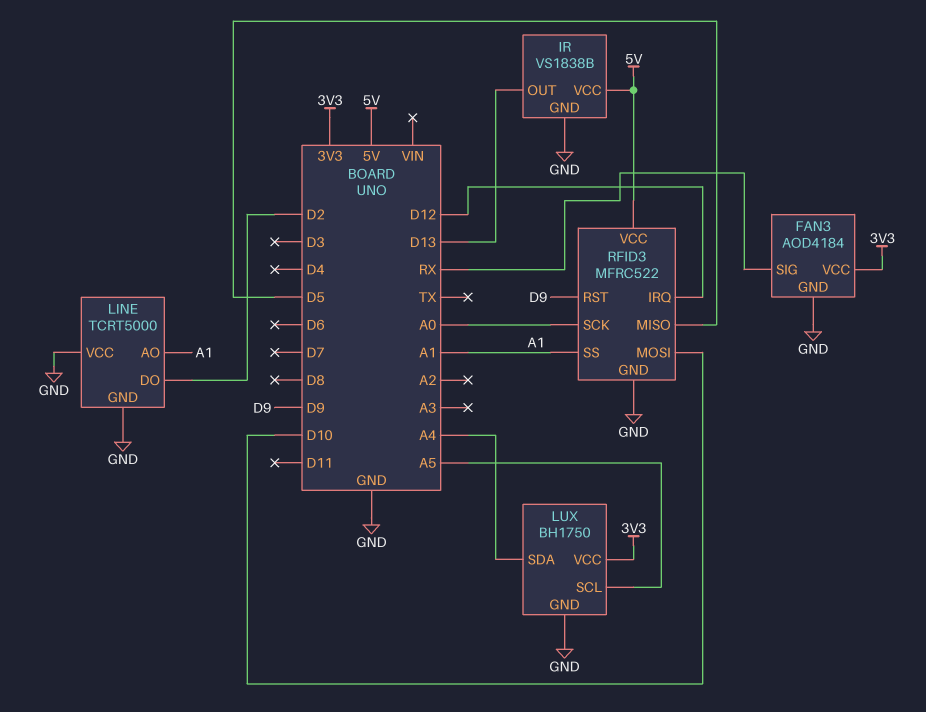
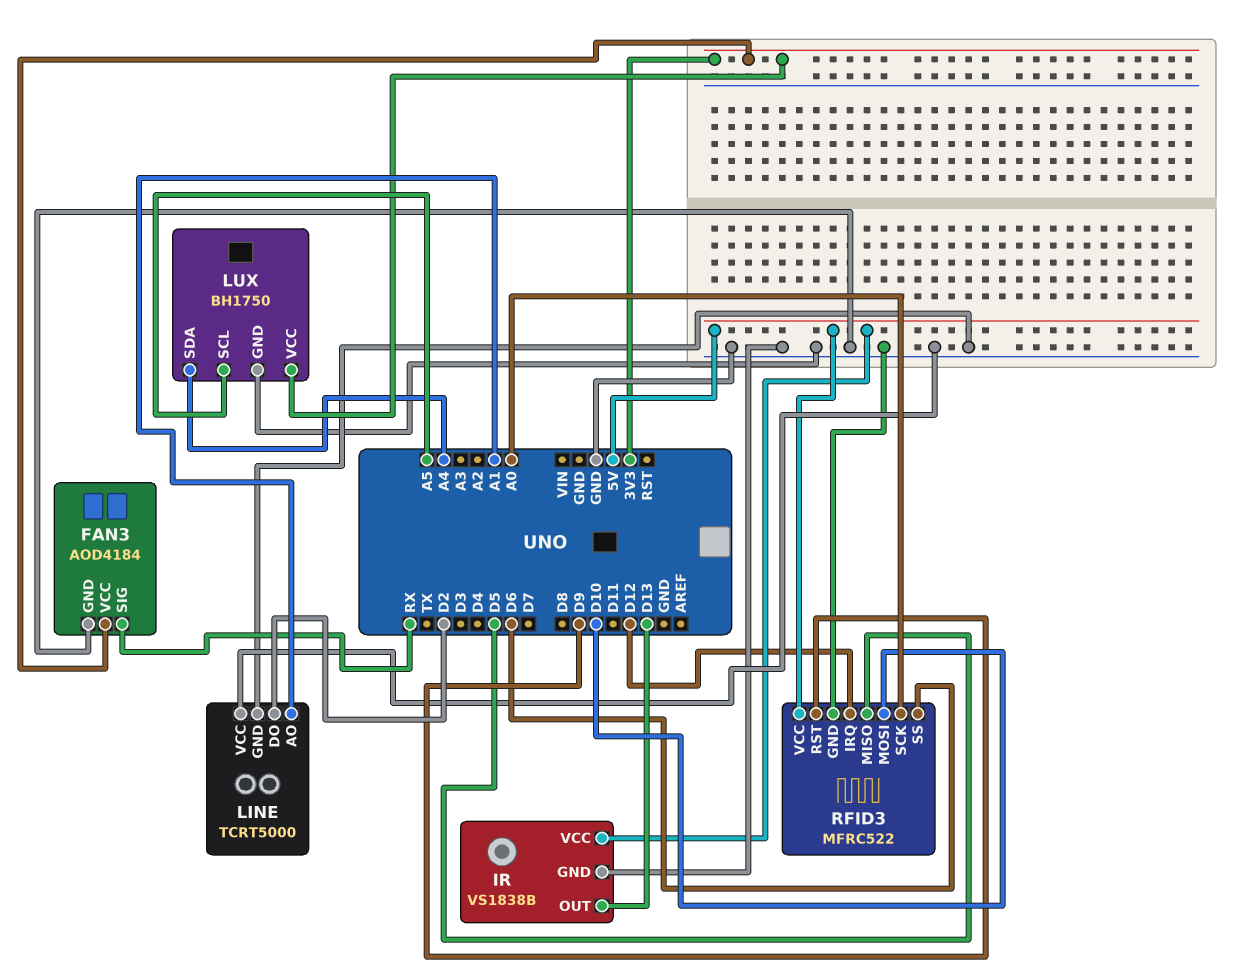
RFID3 pin SS: A1 -> D6

